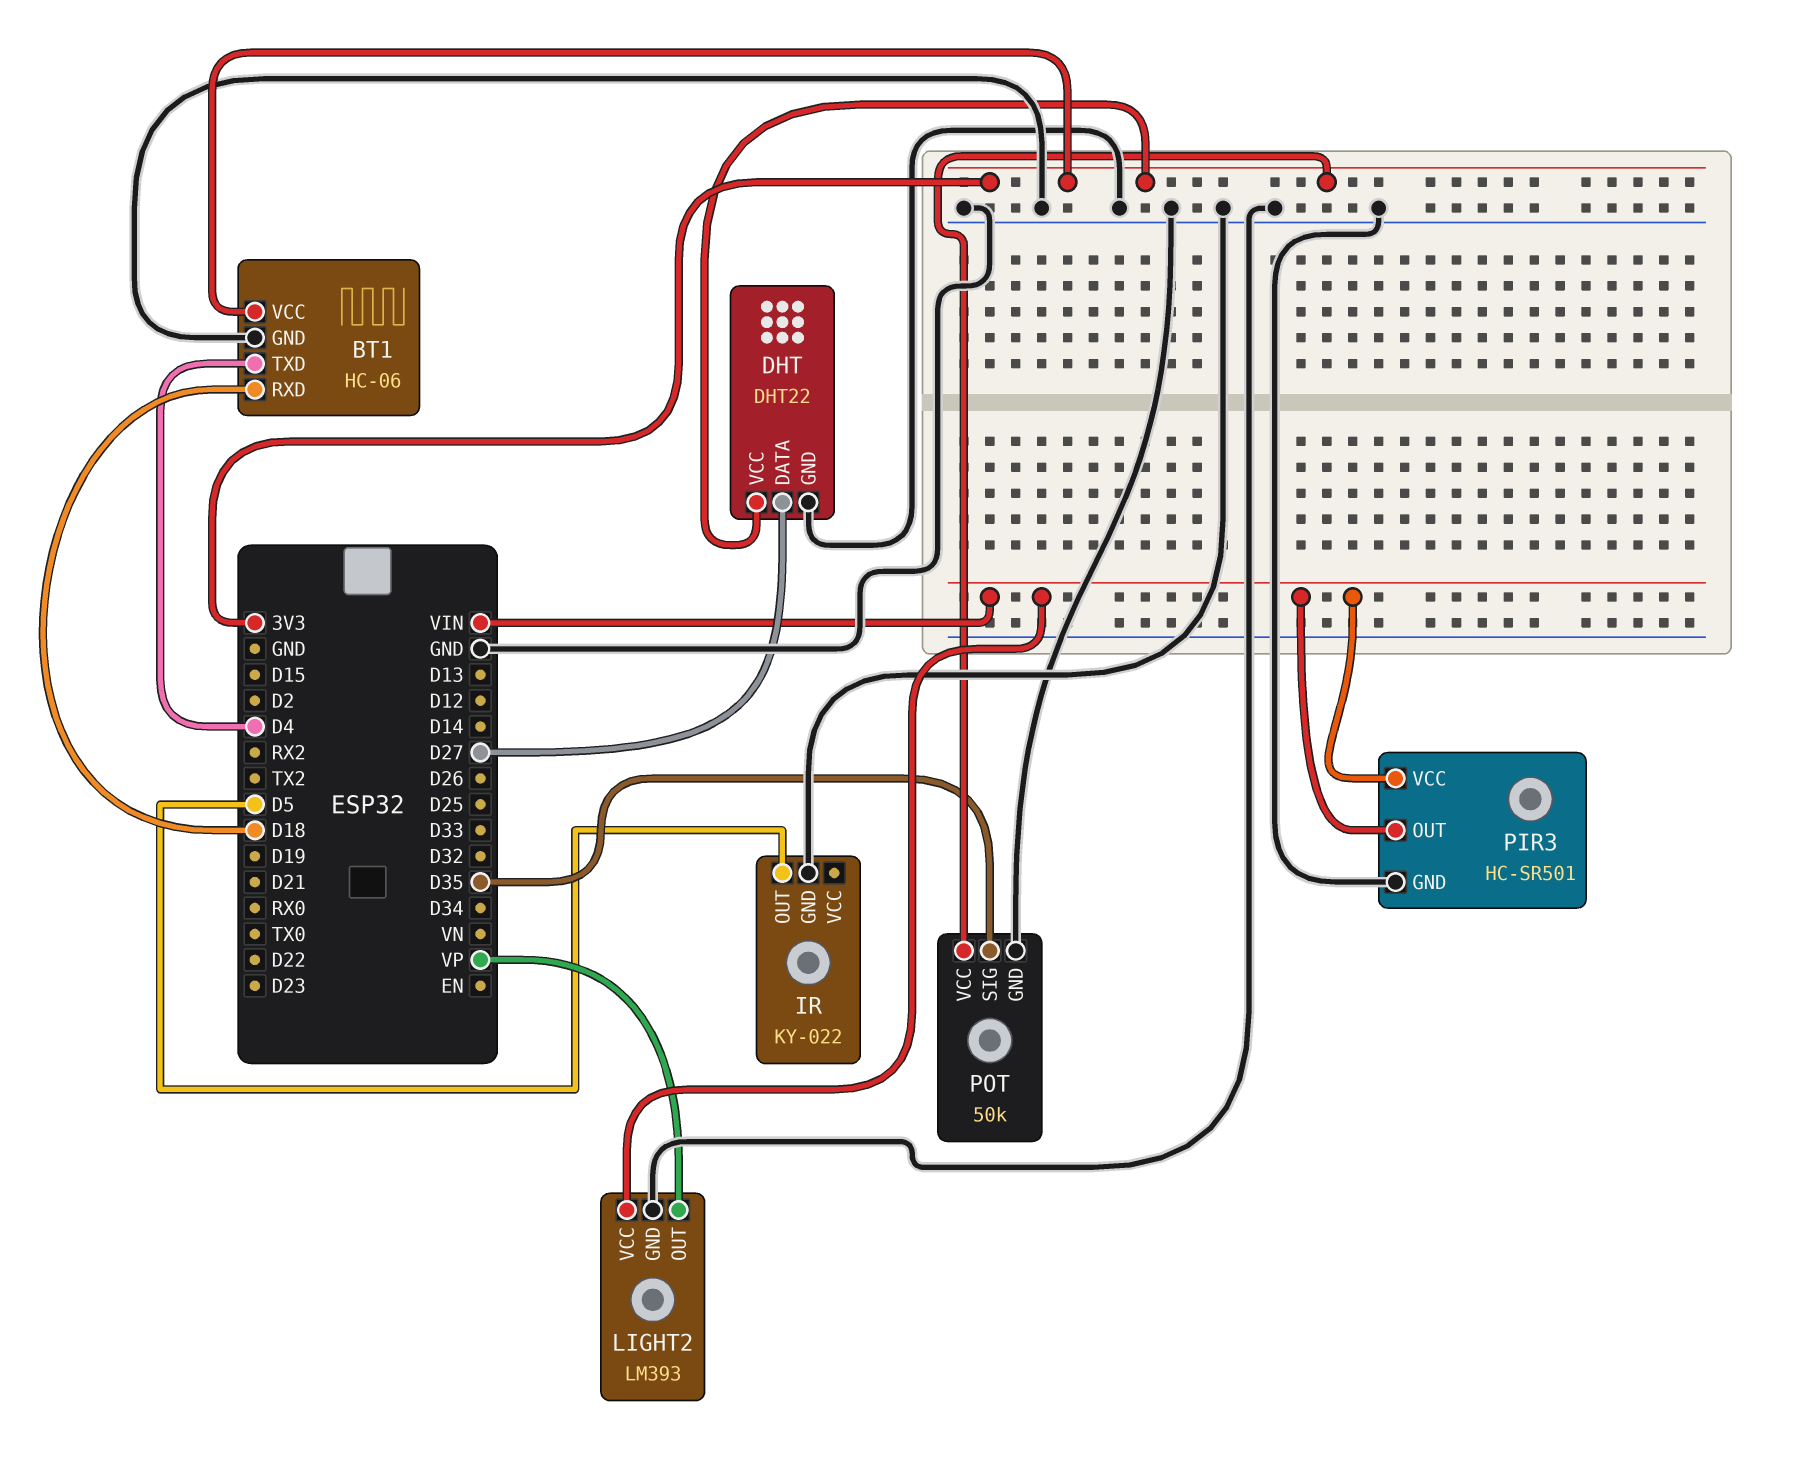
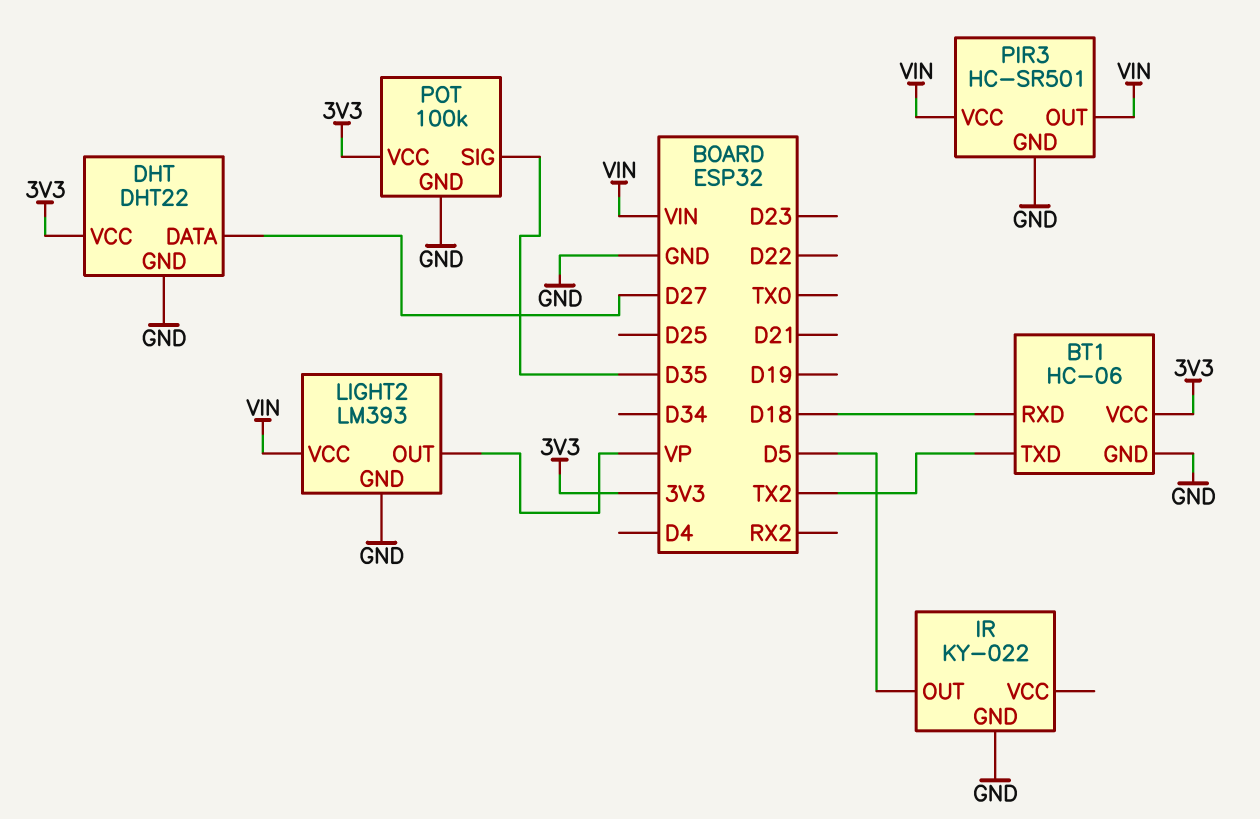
BT1 pin TXD: D4 -> TX2
POT: 50k -> 100k

